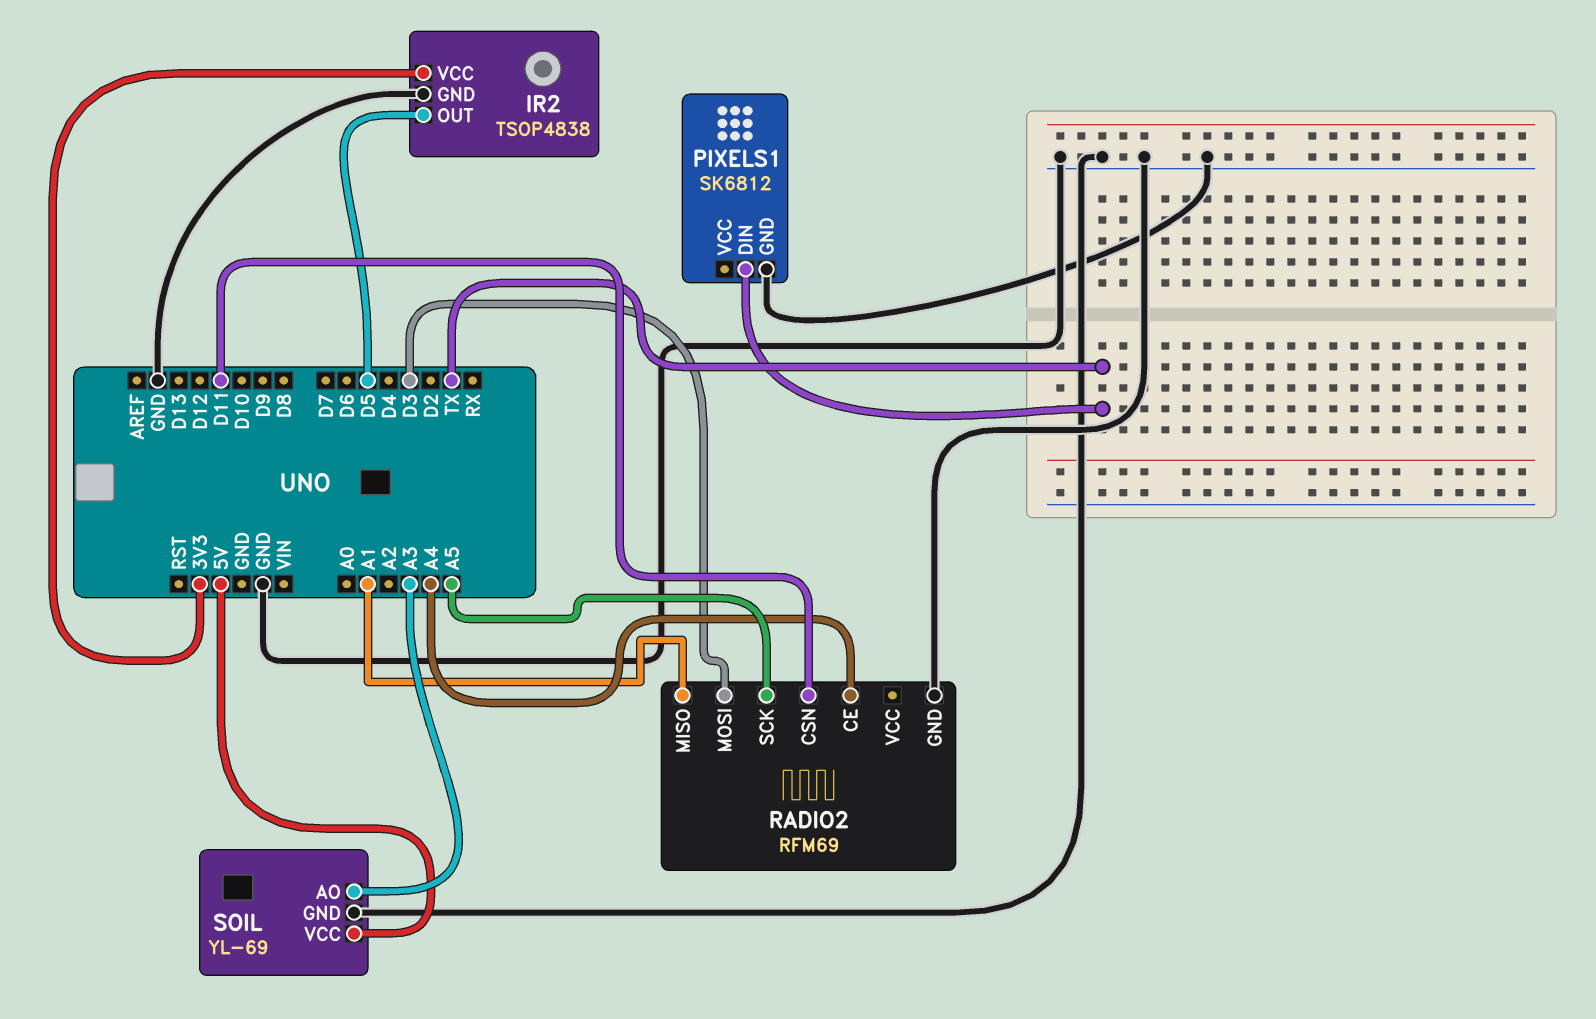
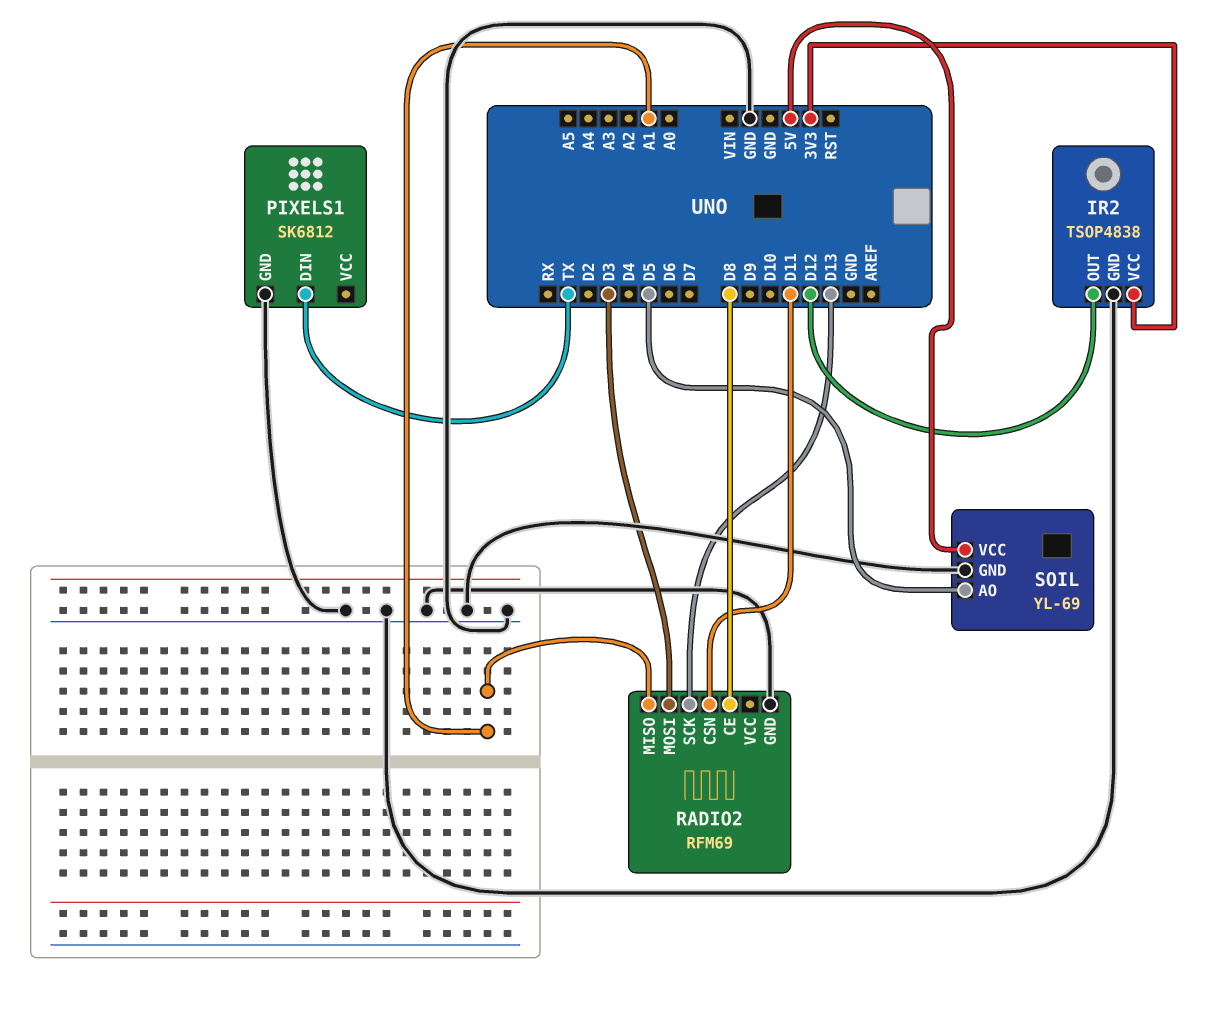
IR2 pin OUT: D5 -> D12
RADIO2 pin CE: A4 -> D8
RADIO2 pin SCK: A5 -> D13
SOIL pin AO: A3 -> D5

